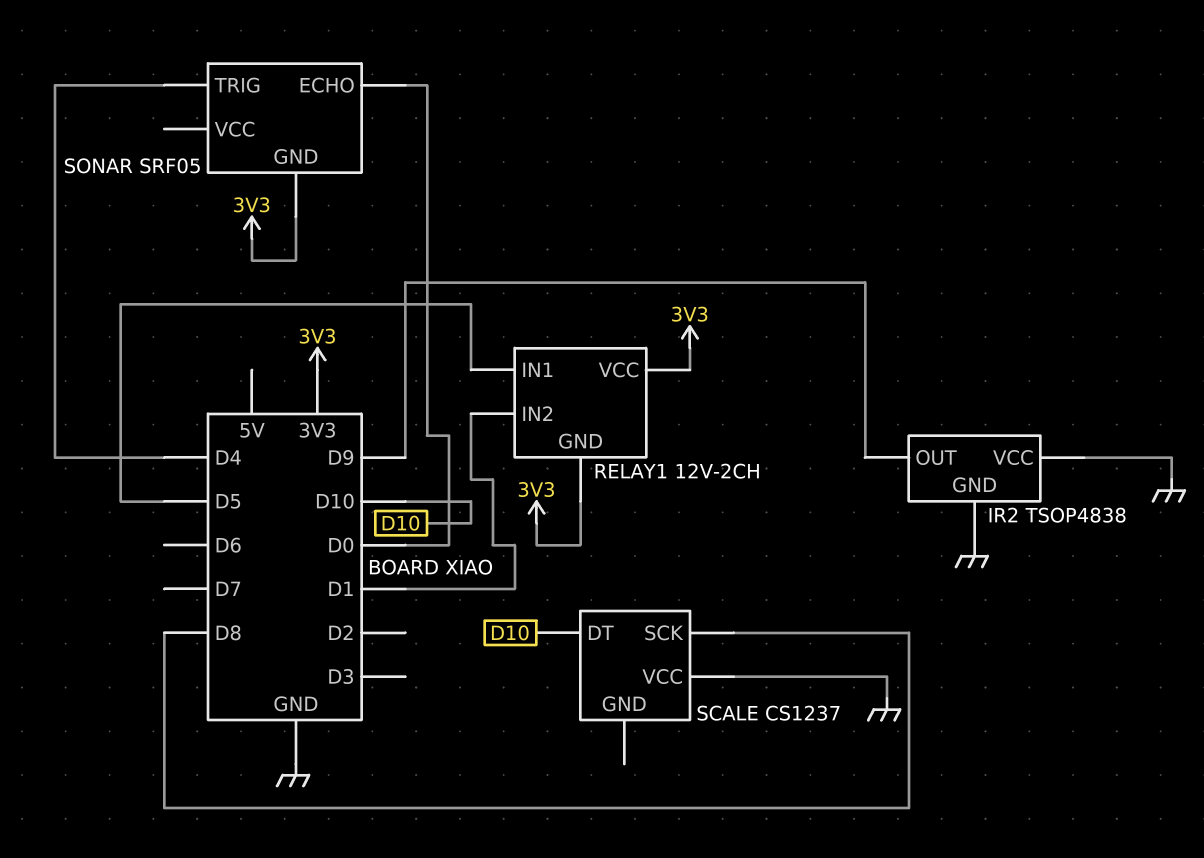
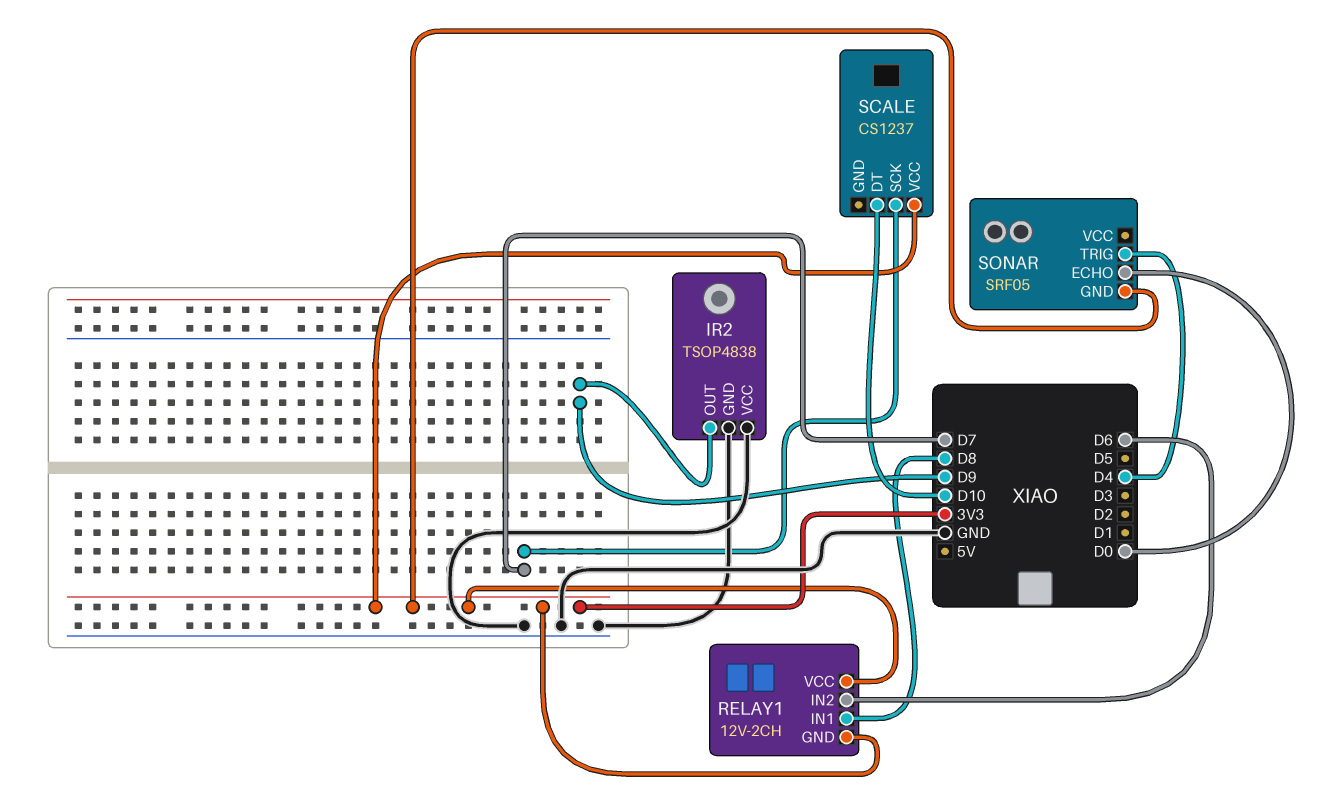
RELAY1 pin IN1: D5 -> D8
RELAY1 pin IN2: D1 -> D6
SCALE pin SCK: D8 -> D7
SCALE pin VCC: GND -> 3V3

